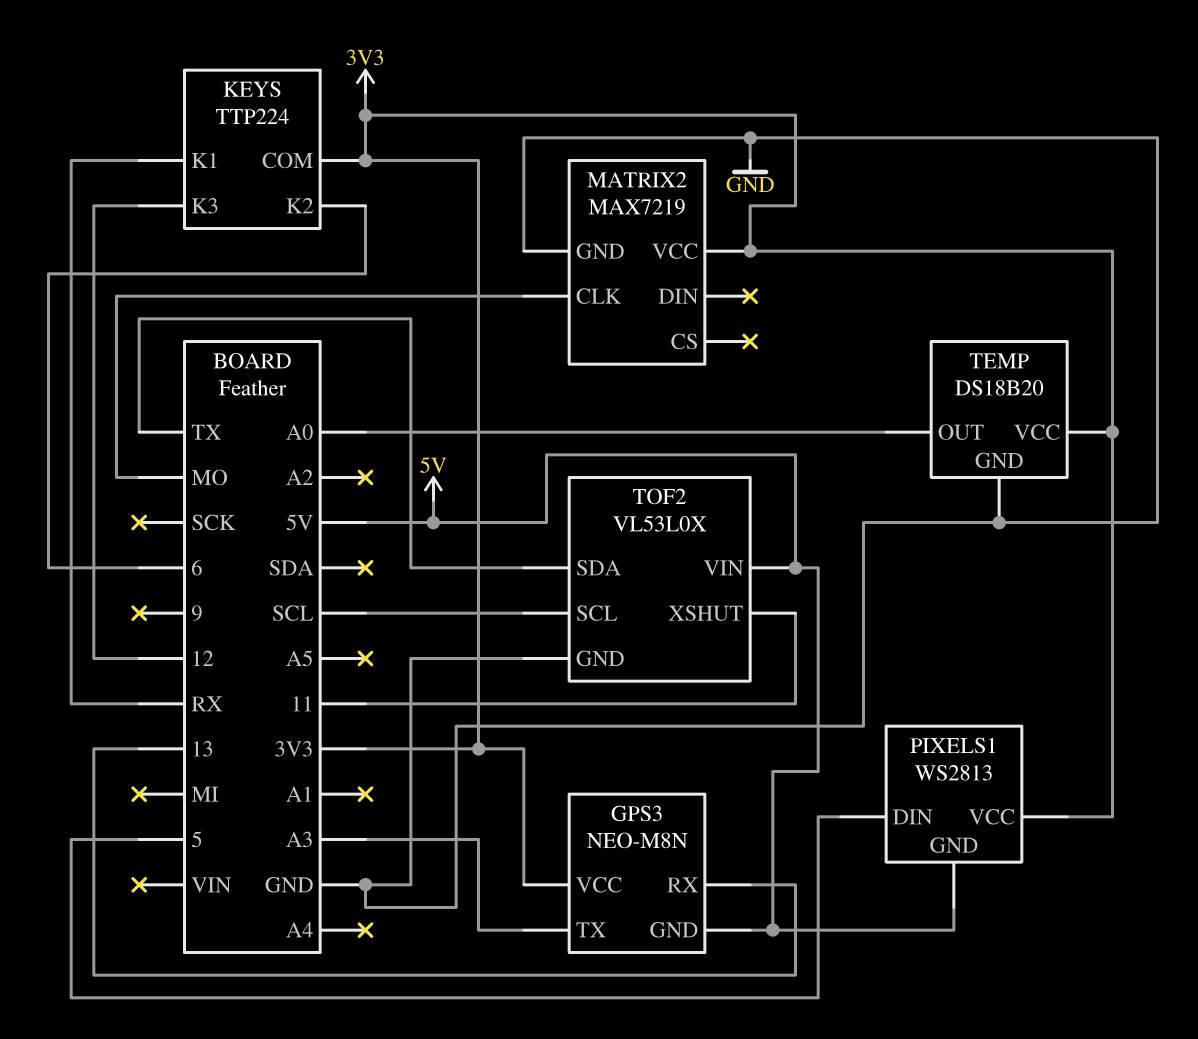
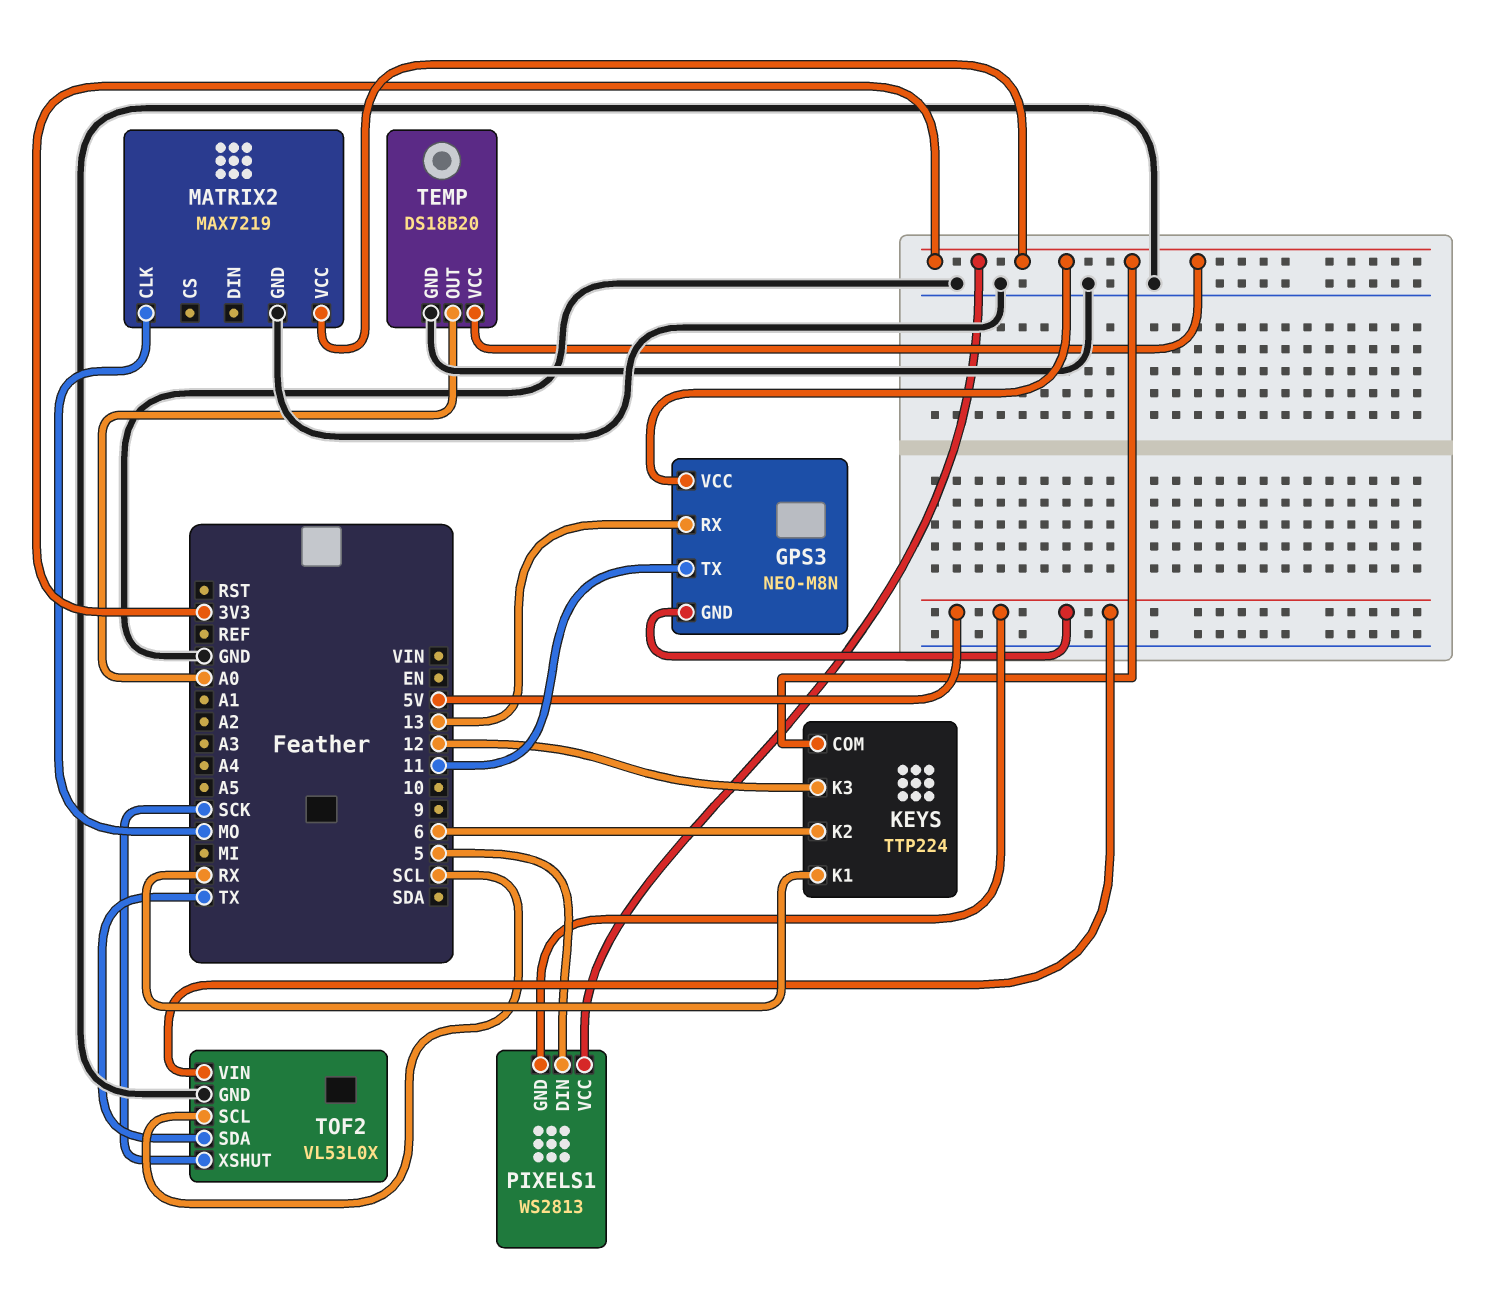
GPS3 pin TX: A3 -> 11
TOF2 pin XSHUT: 11 -> SCK

